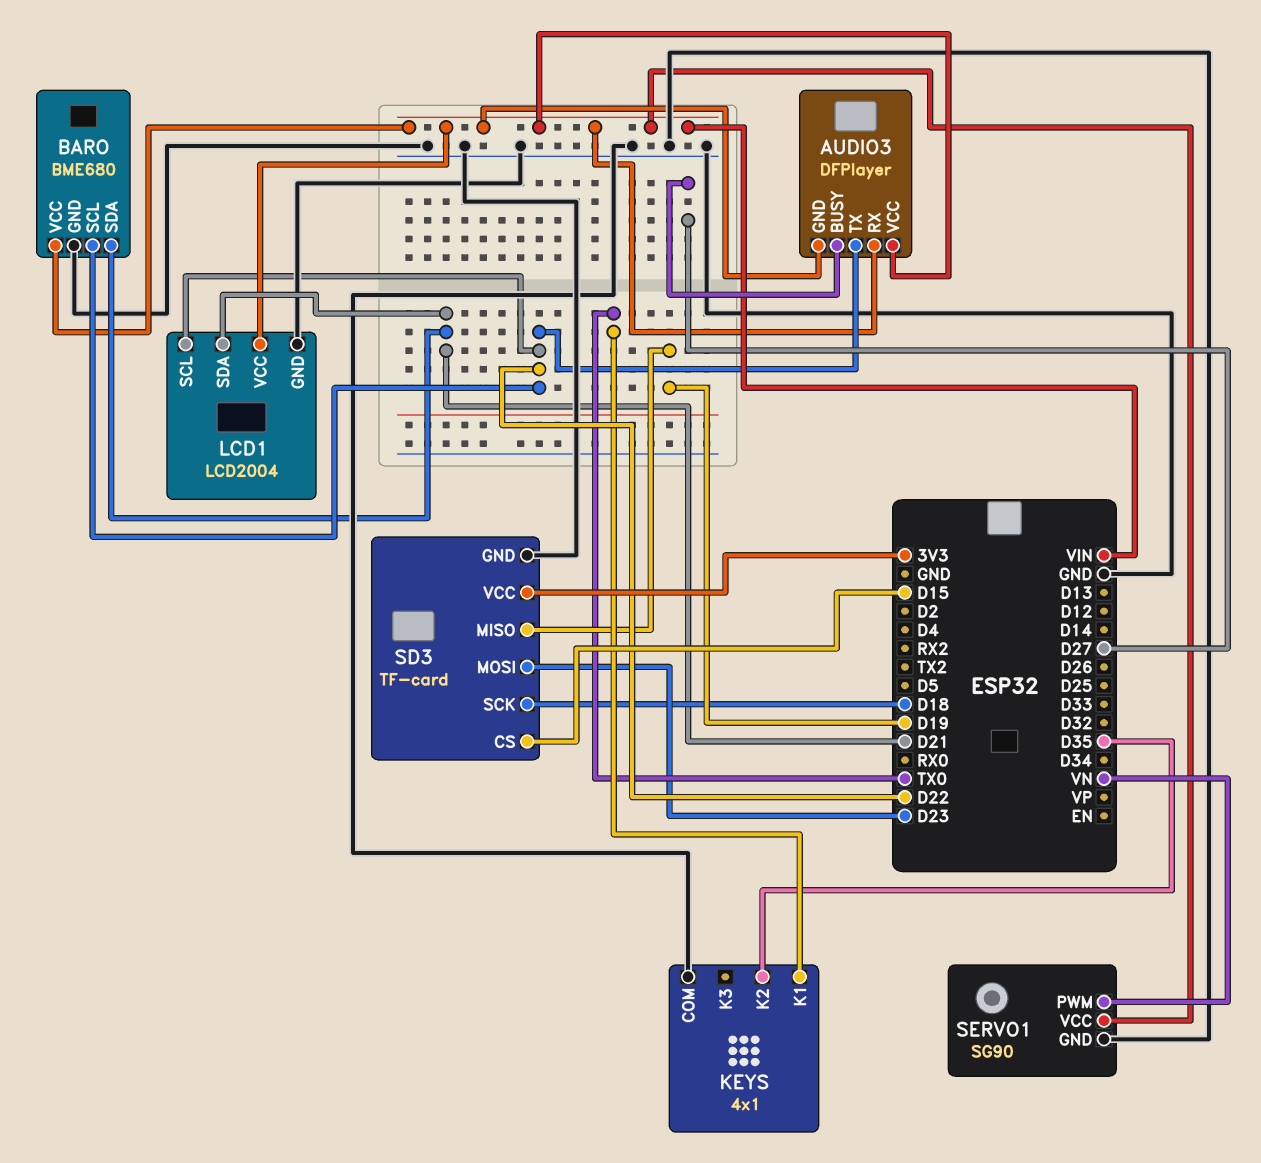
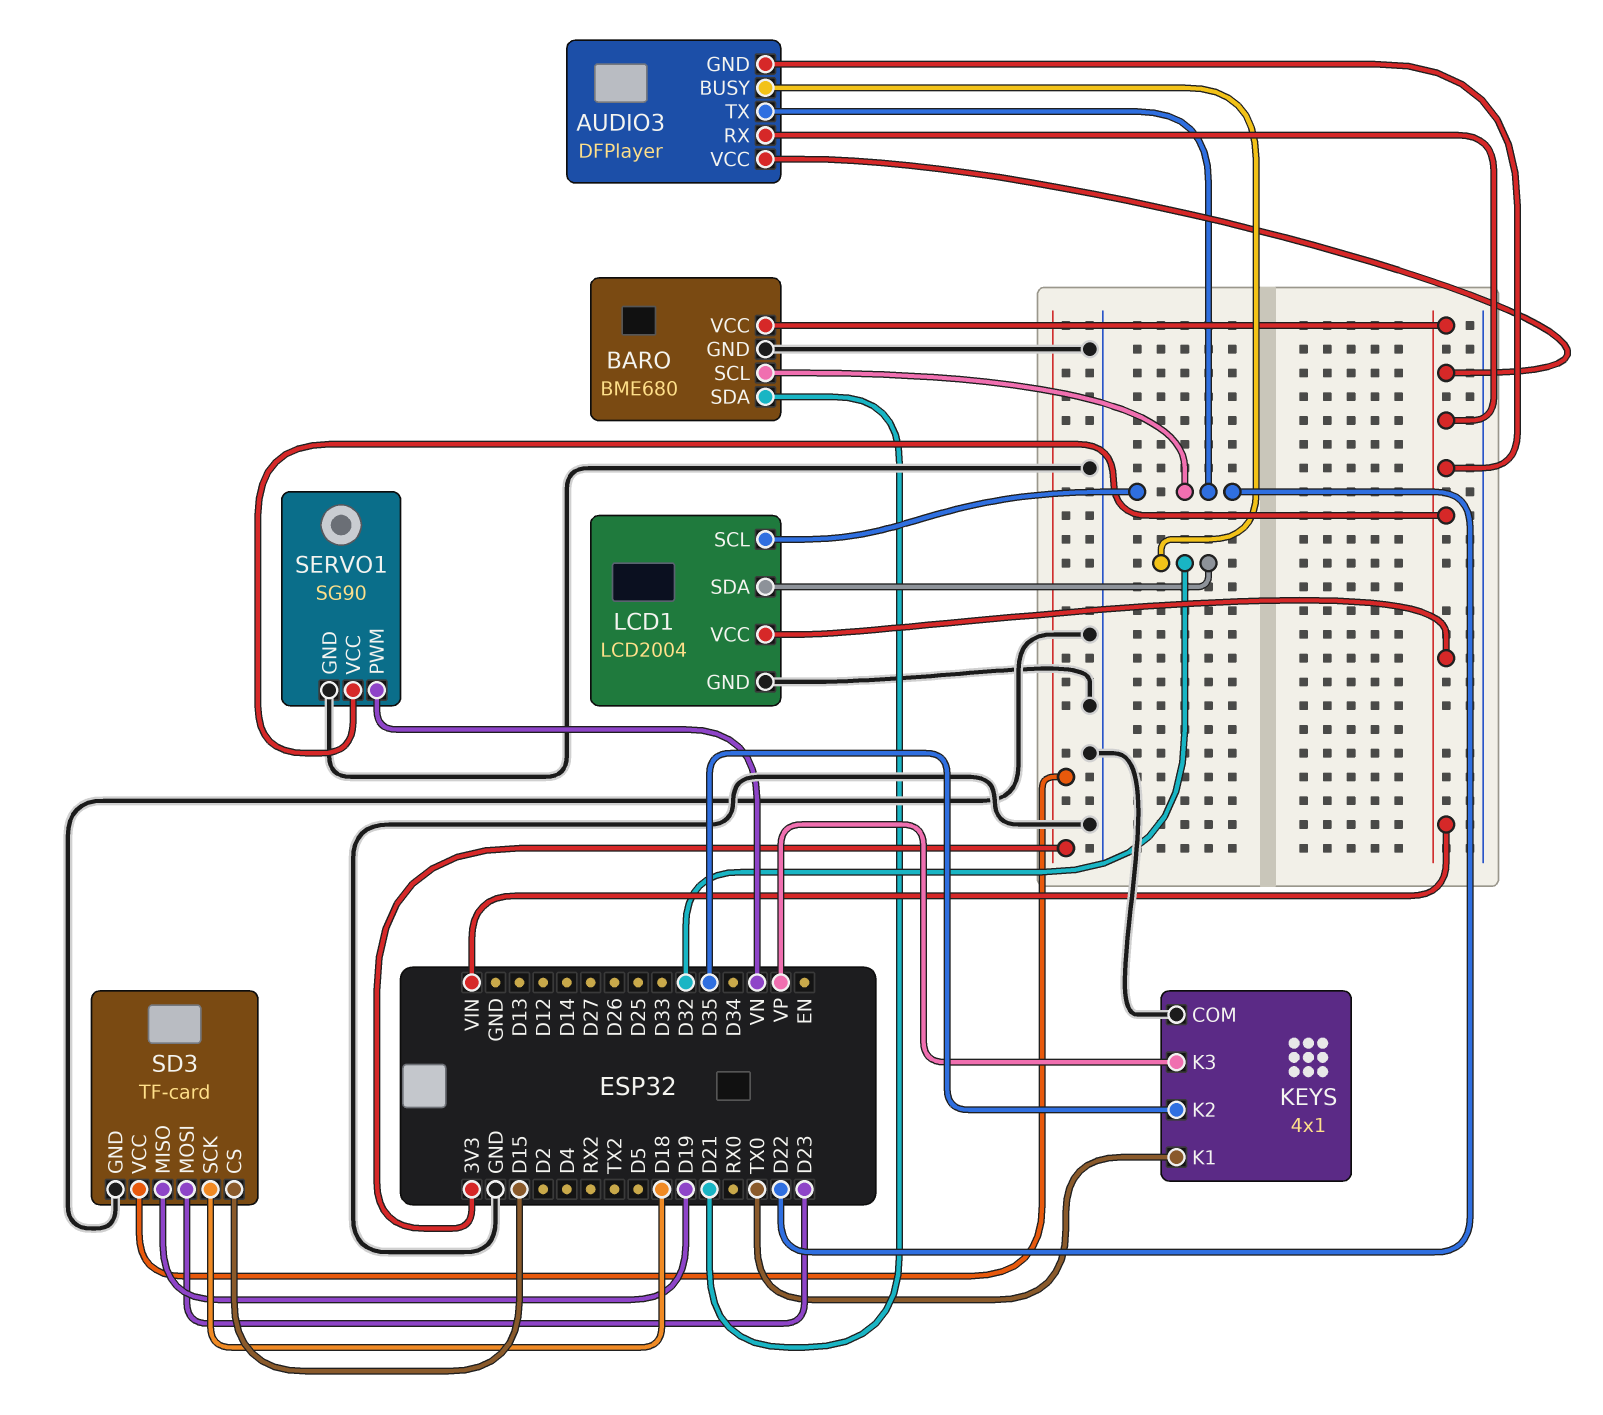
AUDIO3 pin BUSY: D27 -> D32
KEYS pin K3: none -> VP
LCD1 pin SDA: D21 -> D32

